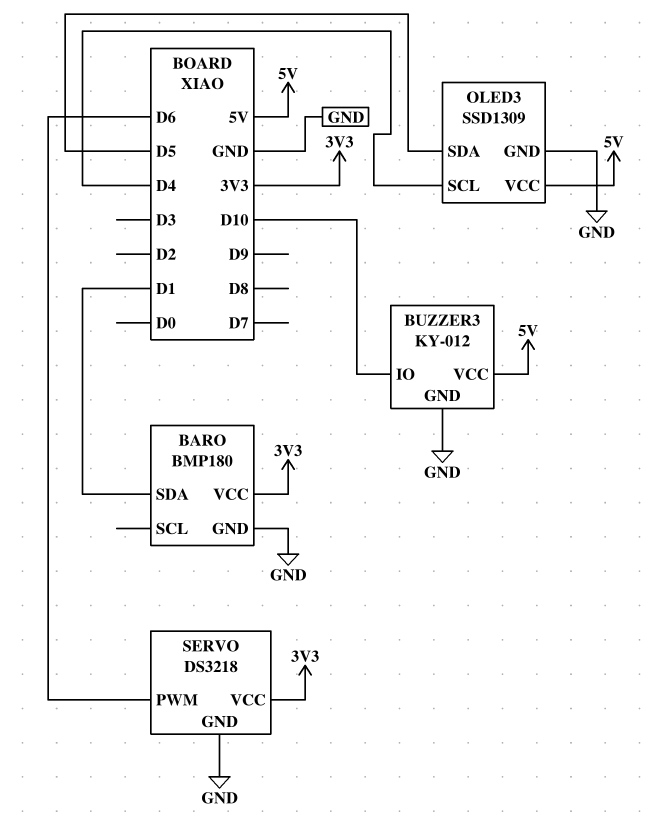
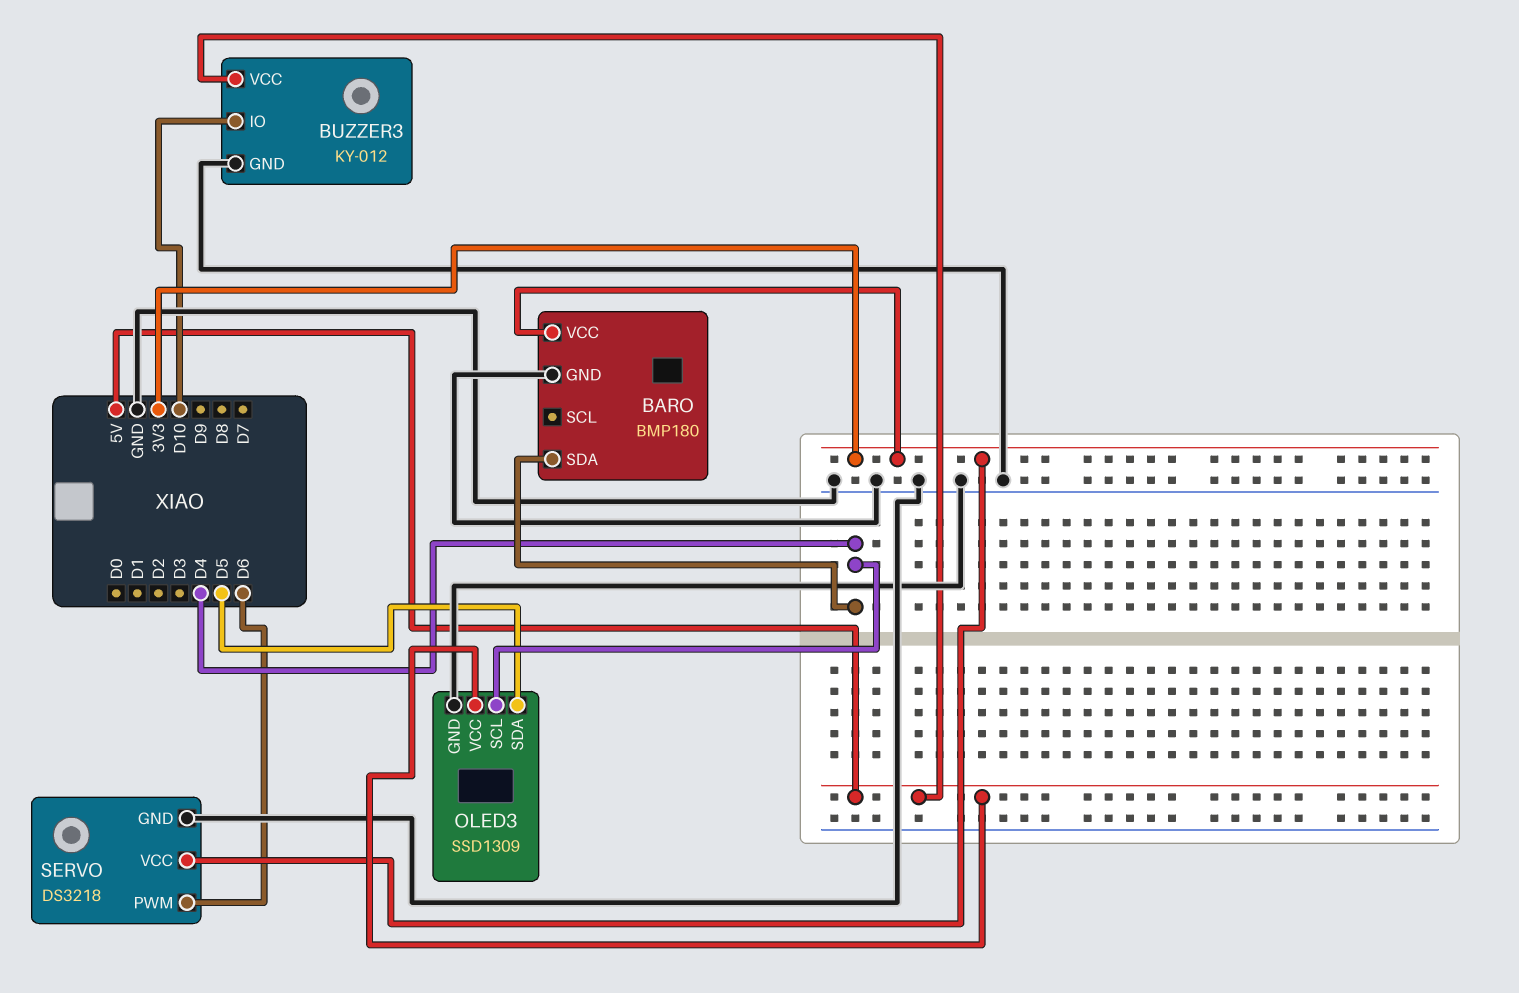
BARO pin SDA: D1 -> D4

